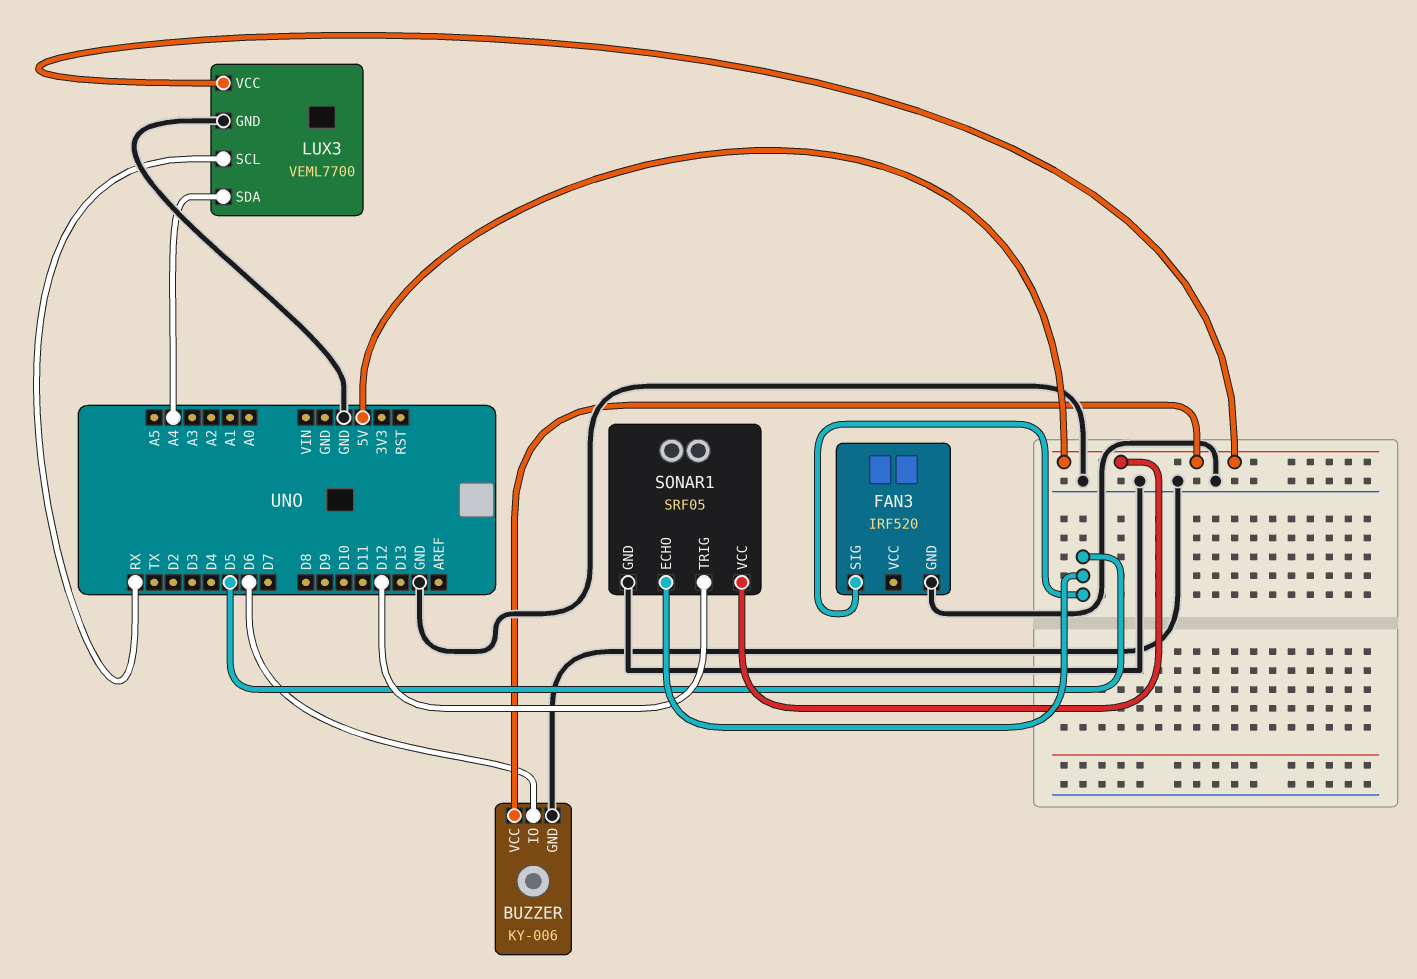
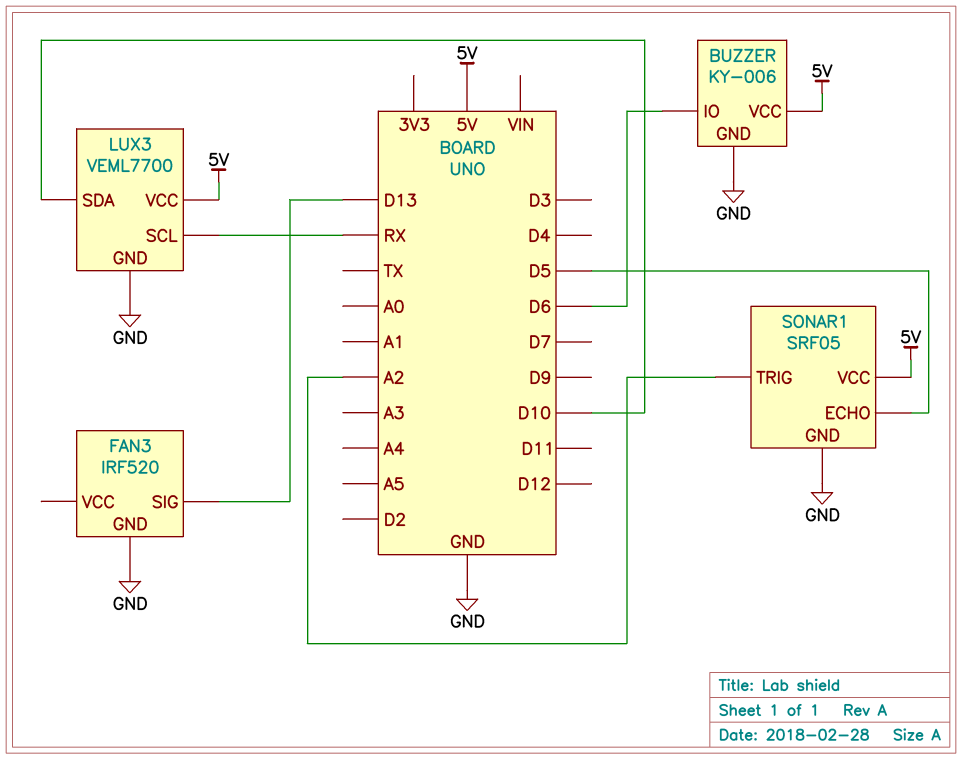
FAN3 pin SIG: D5 -> D13
LUX3 pin SDA: A4 -> D10
SONAR1 pin TRIG: D12 -> A2

